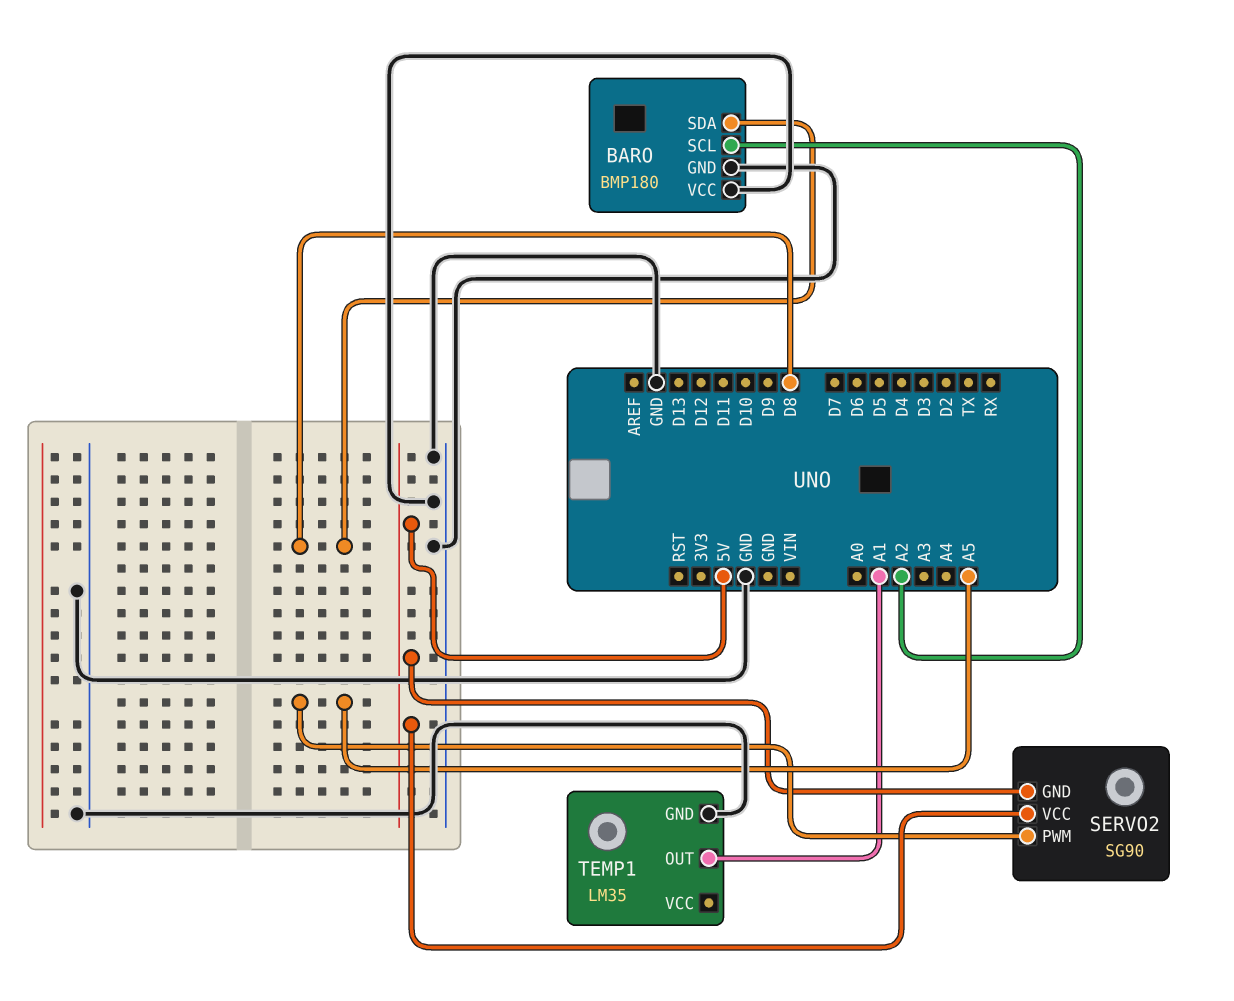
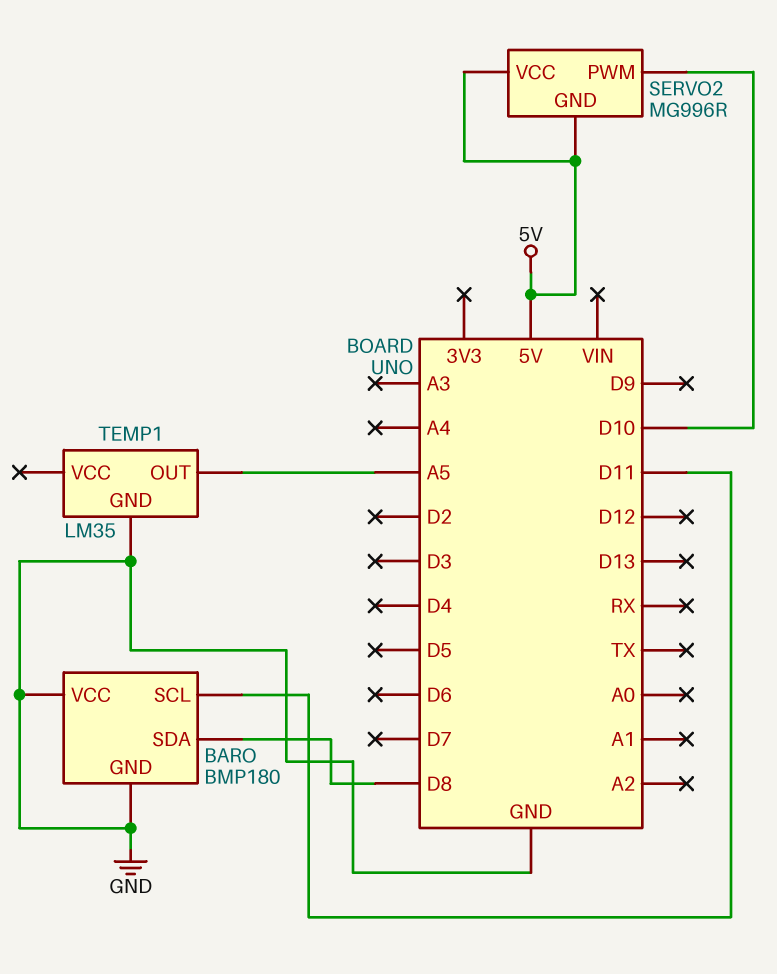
BARO pin SCL: A2 -> D11
SERVO2: SG90 -> MG996R
SERVO2 pin PWM: A5 -> D10
TEMP1 pin OUT: A1 -> A5

